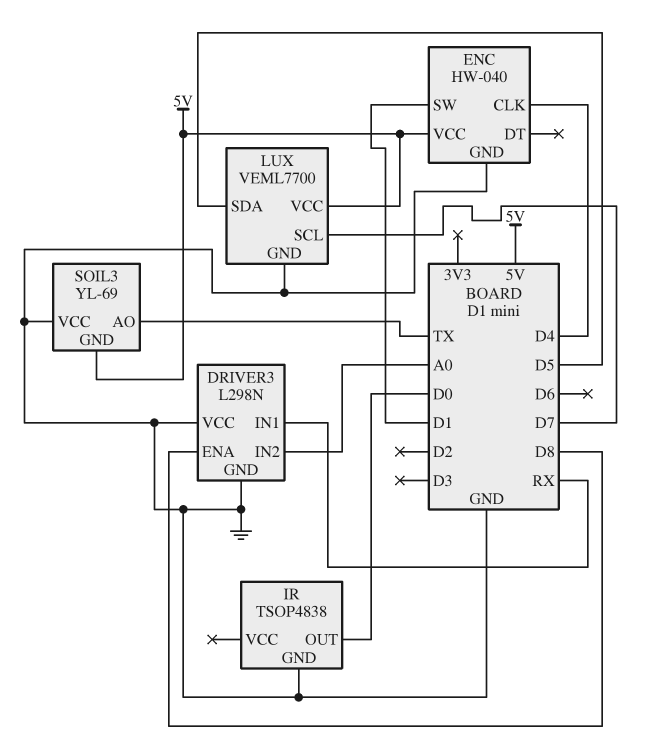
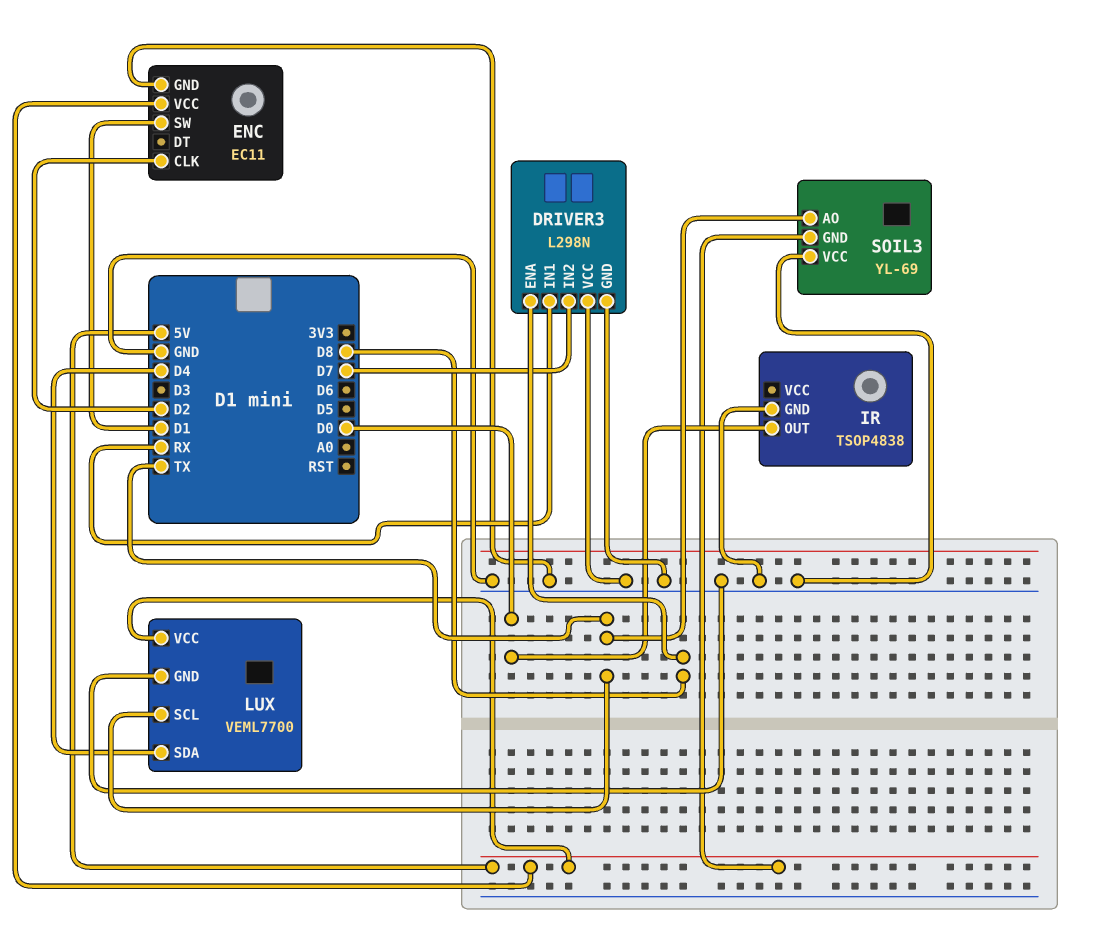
DRIVER3 pin IN2: A0 -> D7
ENC: HW-040 -> EC11
ENC pin CLK: D4 -> D2
LUX pin SCL: D7 -> TX
LUX pin SDA: D5 -> D4

